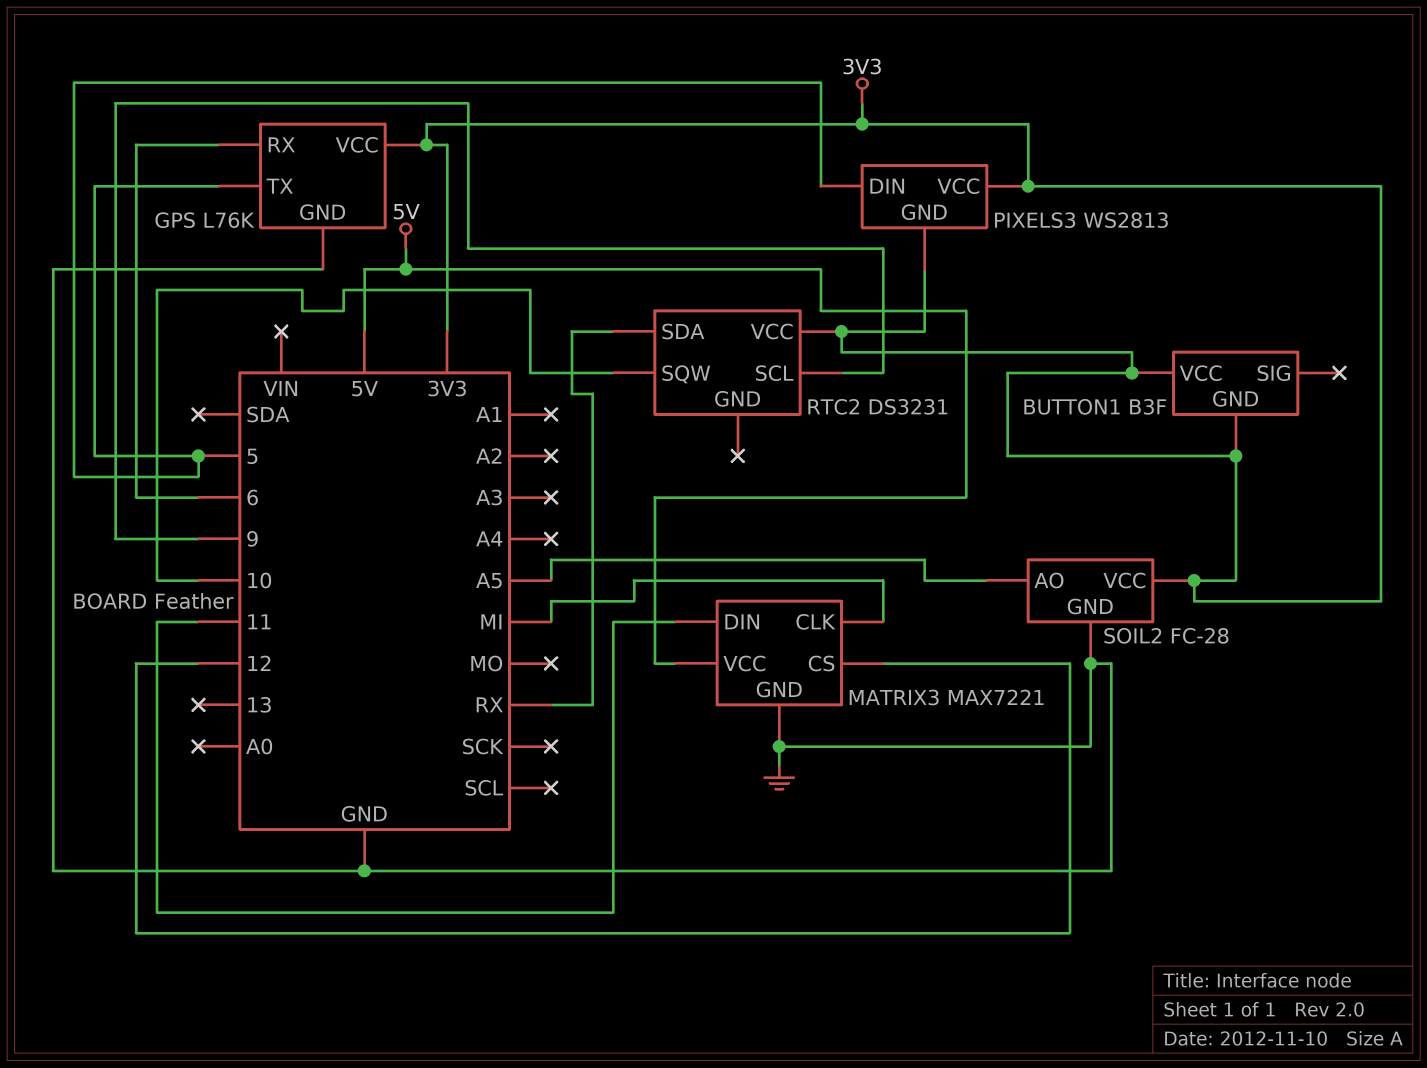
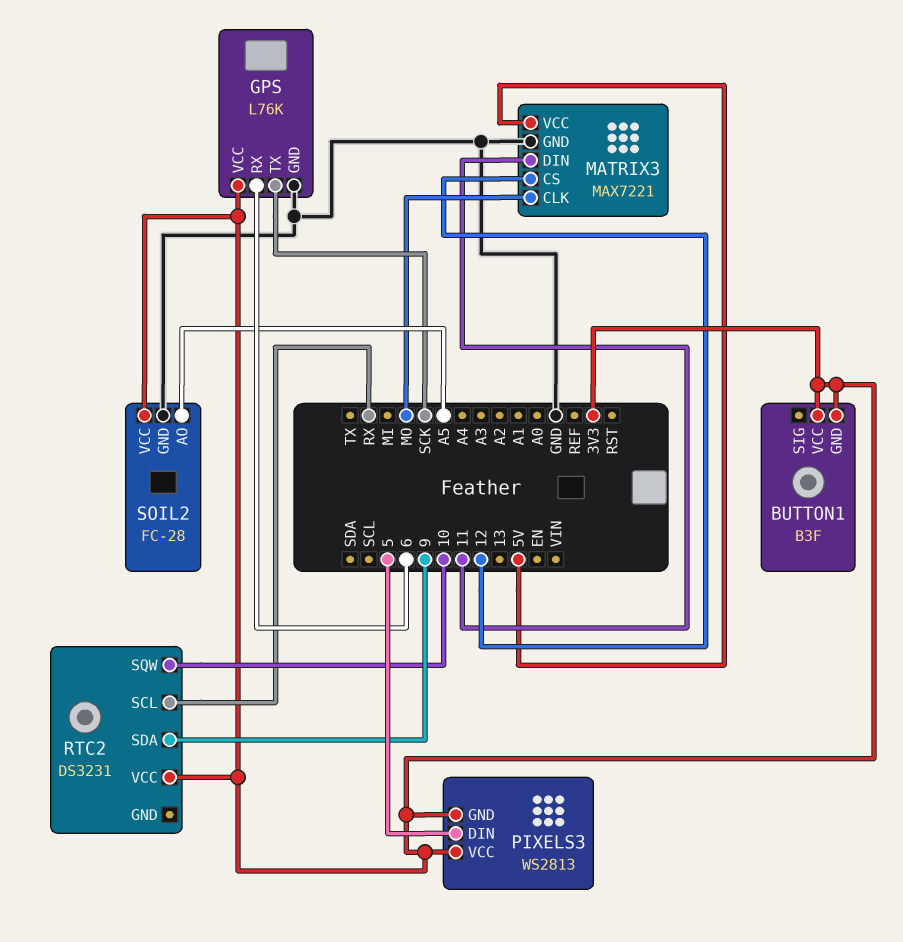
GPS pin TX: 5 -> SCK
MATRIX3 pin CLK: MI -> MO
RTC2 pin SCL: 9 -> RX
RTC2 pin SDA: RX -> 9

